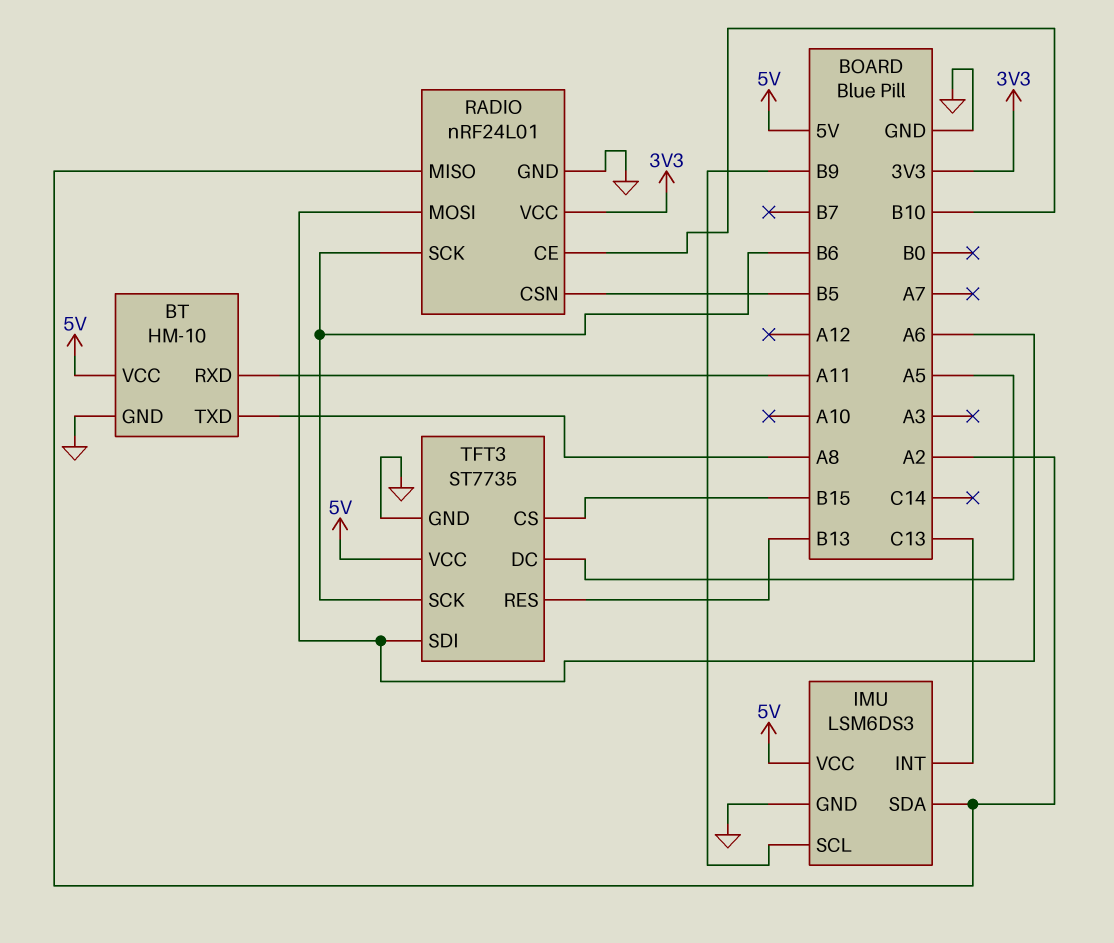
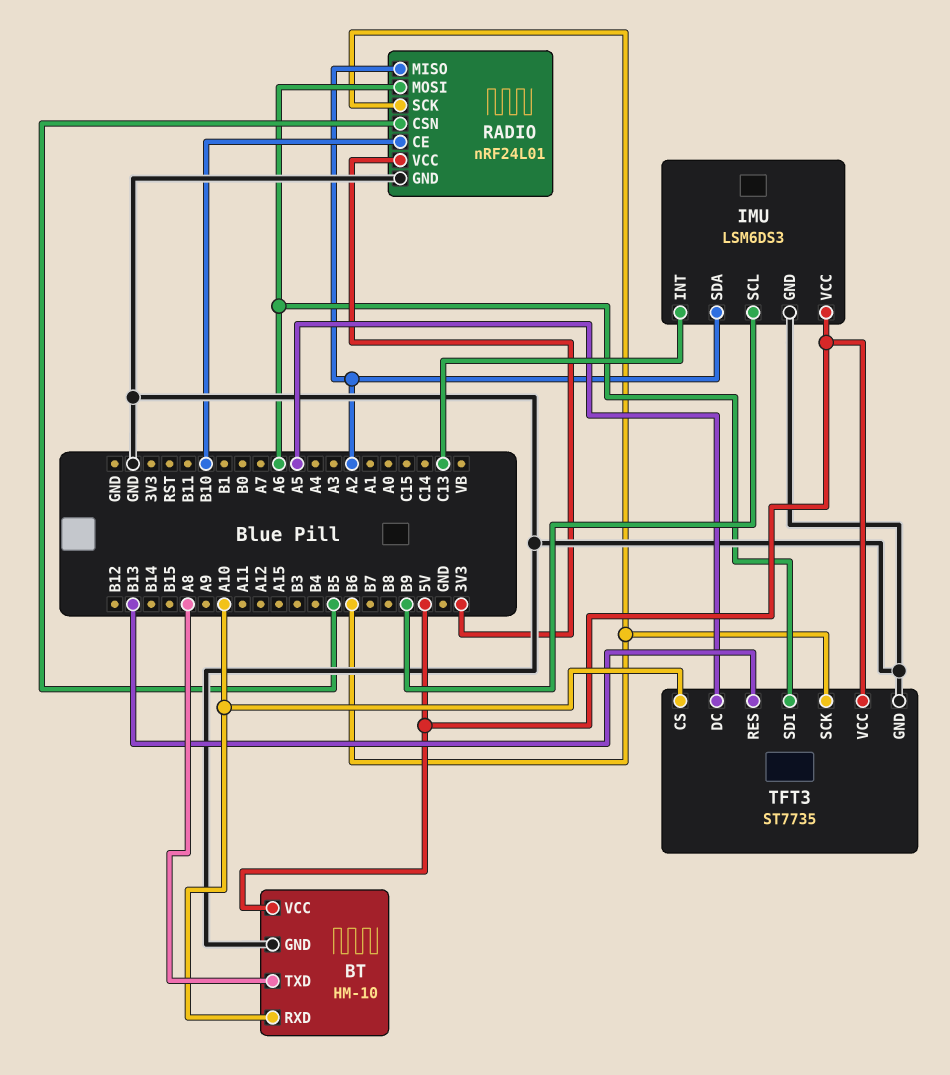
BT pin RXD: A11 -> A10
TFT3 pin CS: B15 -> A10

